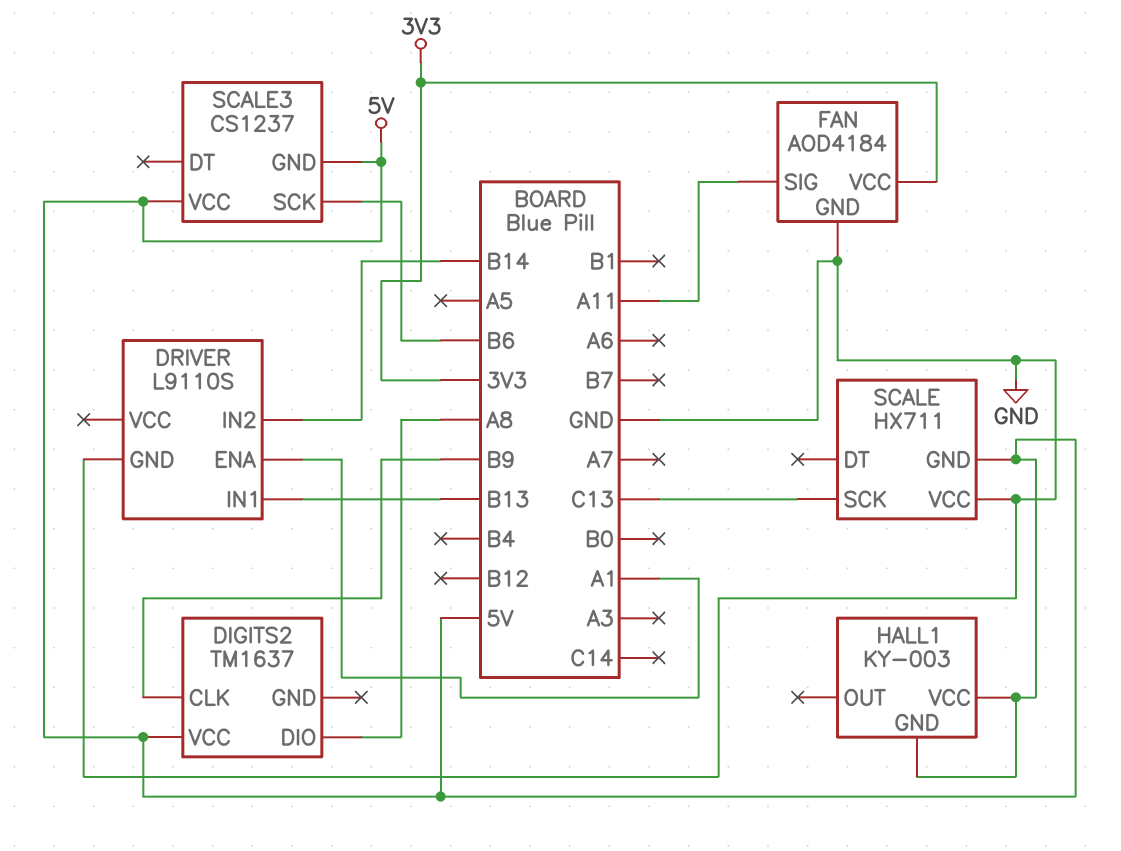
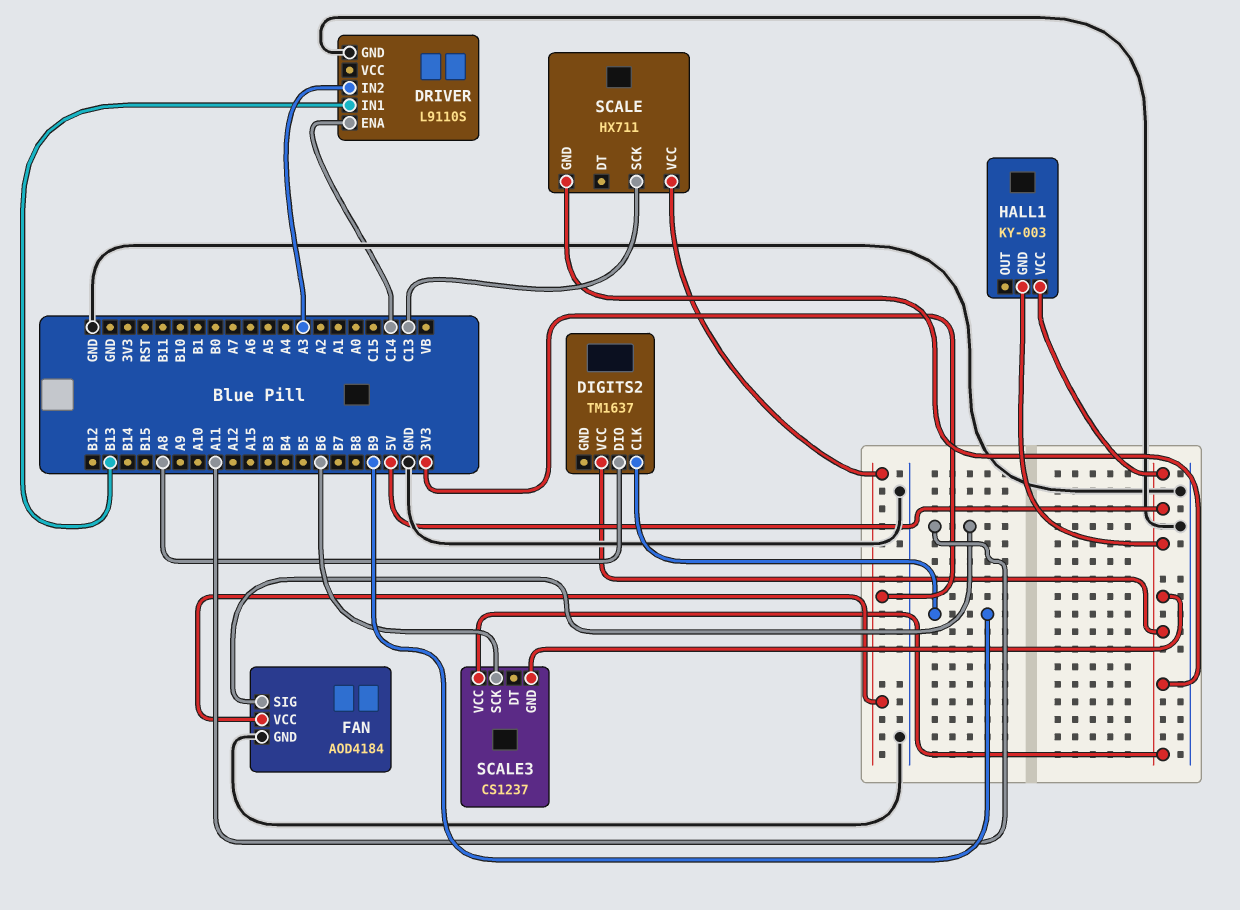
DRIVER pin ENA: A1 -> C14
DRIVER pin IN2: B14 -> A3
SCALE pin VCC: GND -> 3V3

